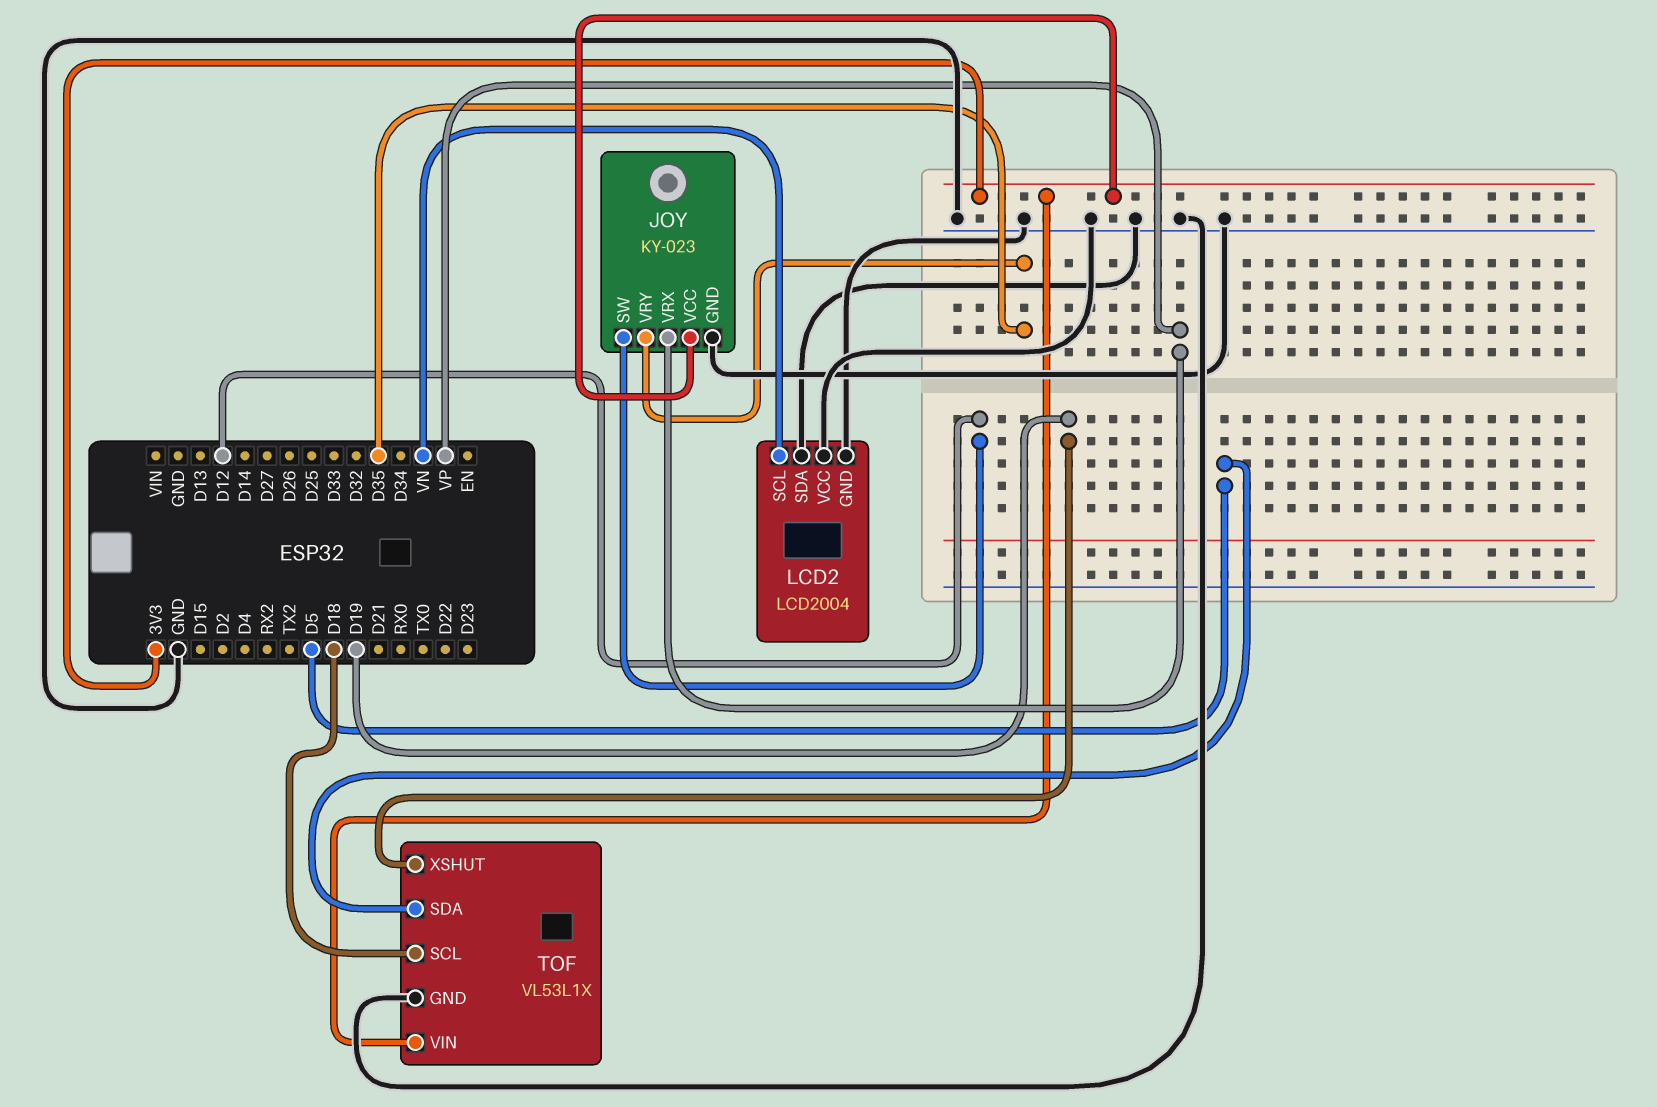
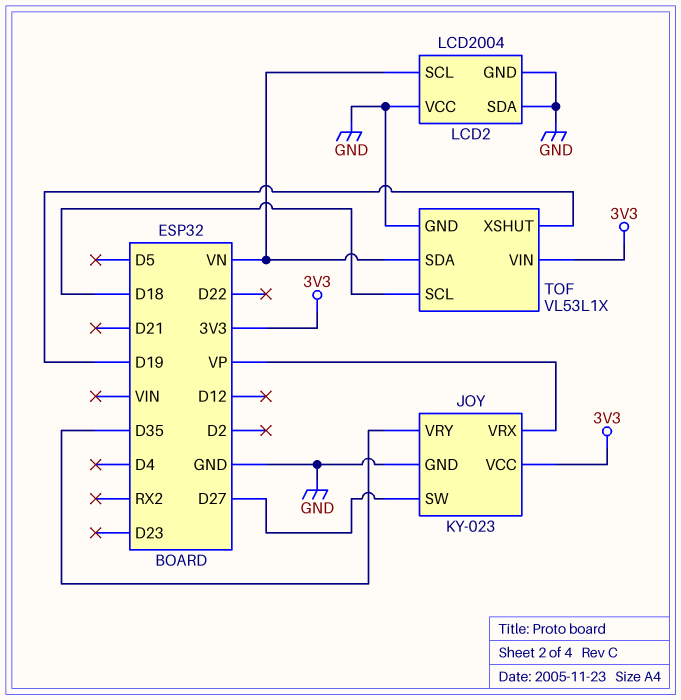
JOY pin SW: D12 -> D27
TOF pin SDA: D5 -> VN

